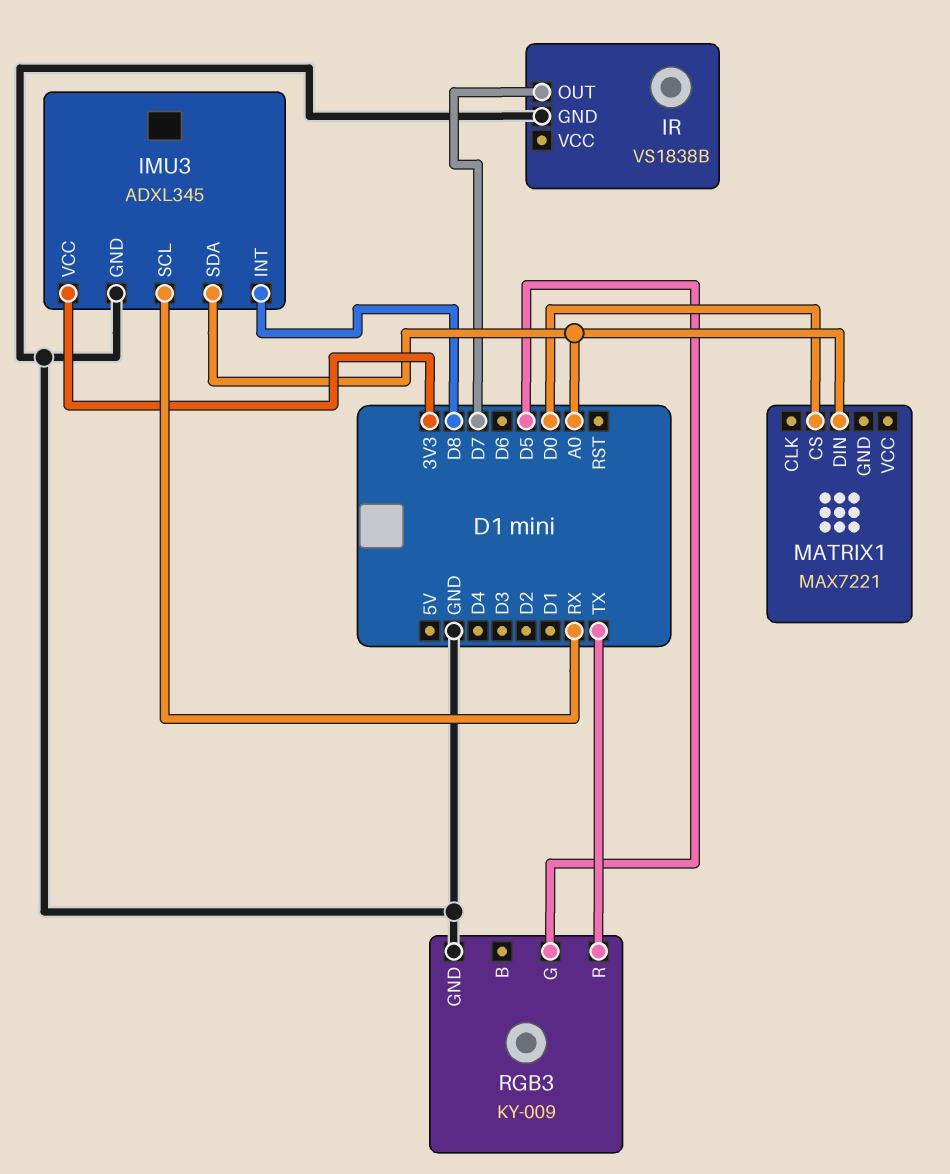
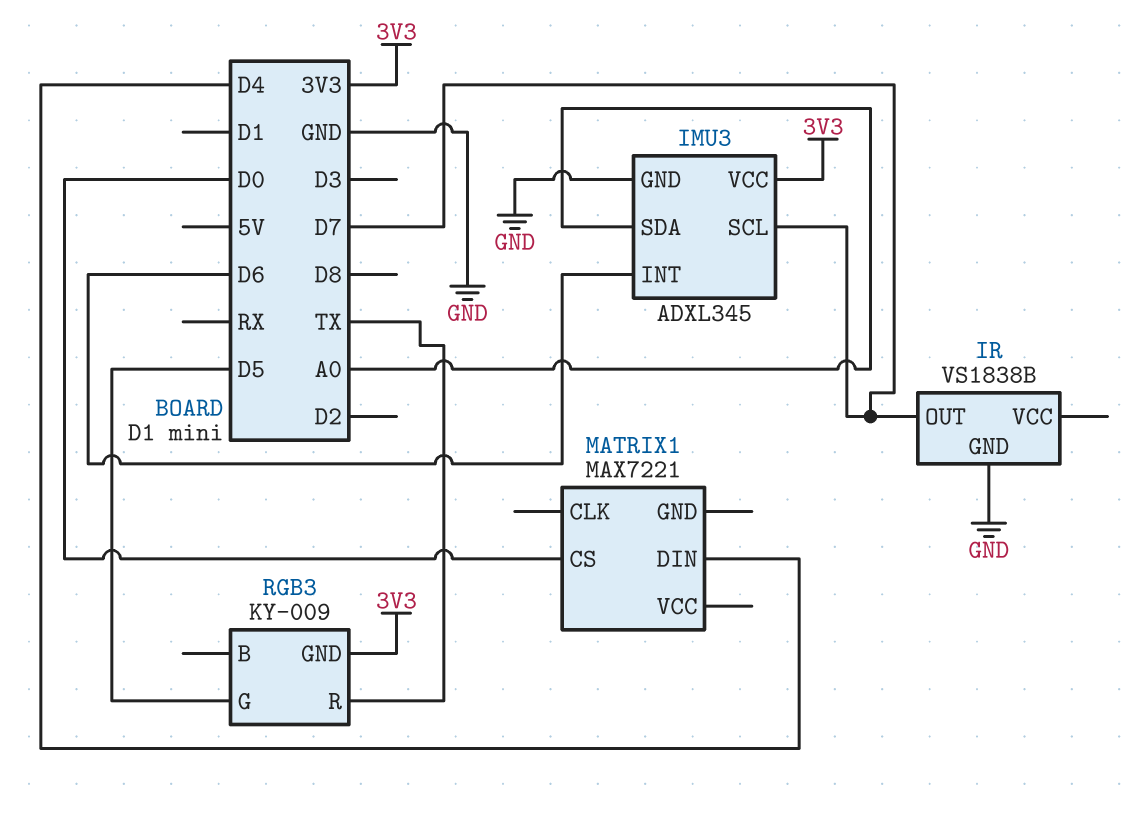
IMU3 pin INT: D8 -> D6
IMU3 pin SCL: RX -> D7
MATRIX1 pin DIN: A0 -> D4
RGB3 pin GND: GND -> 3V3

